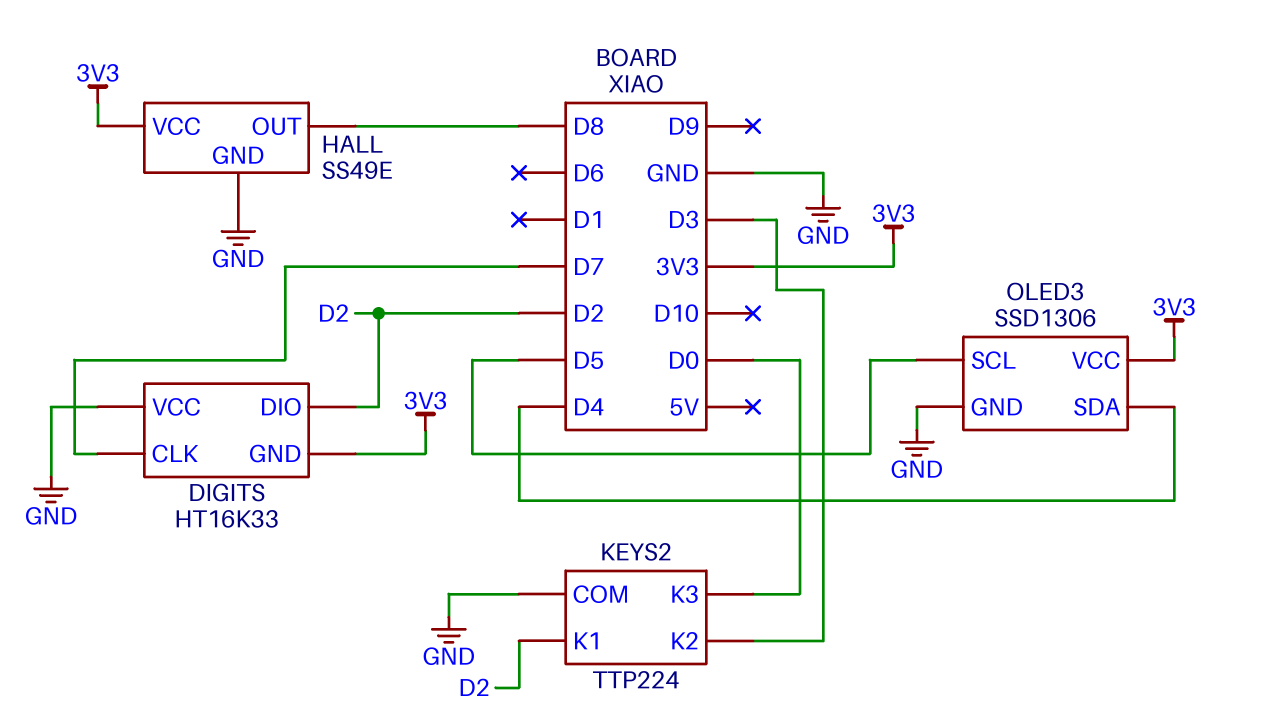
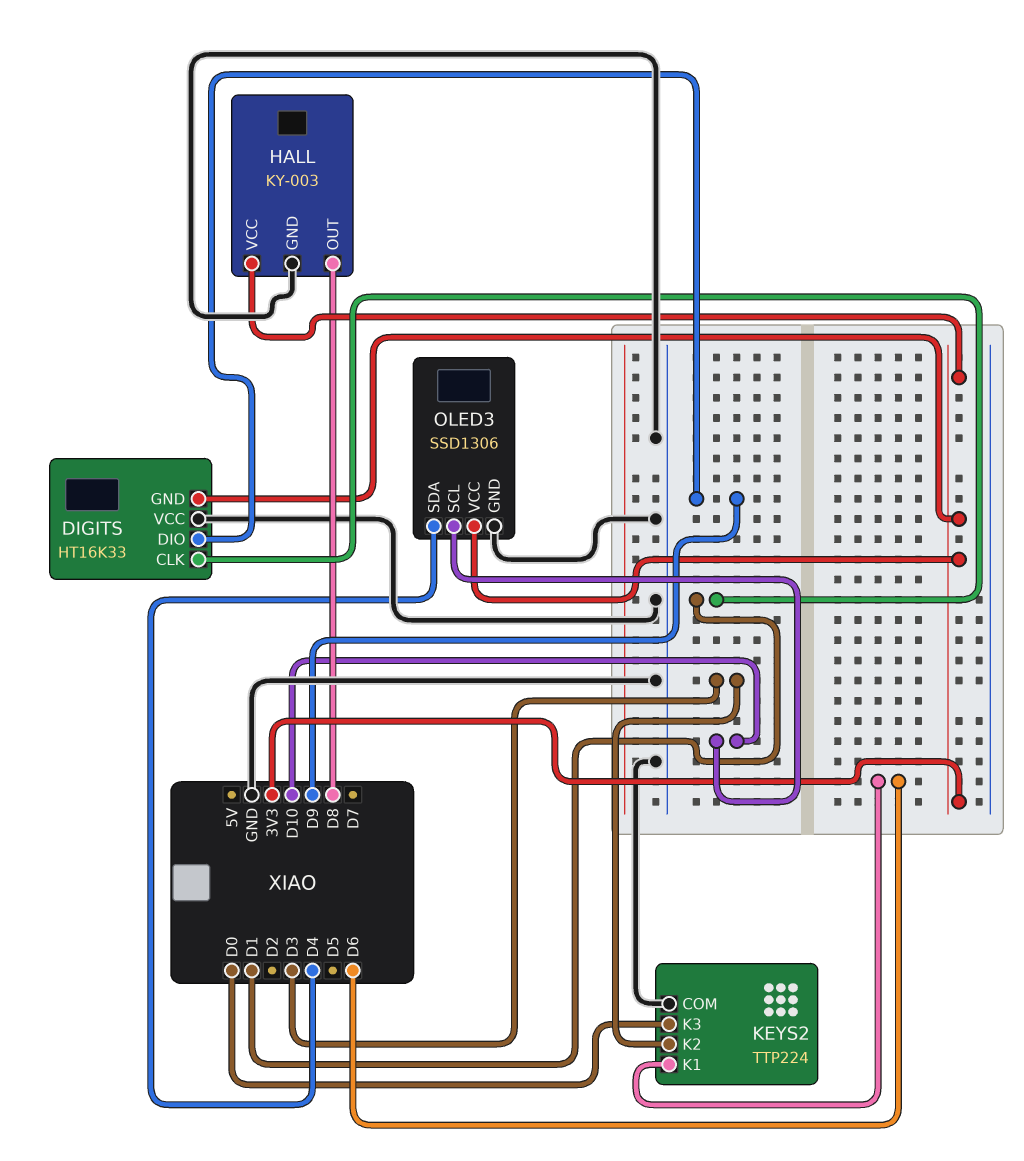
DIGITS pin CLK: D7 -> D1
DIGITS pin DIO: D2 -> D9
HALL: SS49E -> KY-003
KEYS2 pin K1: D2 -> D6
OLED3 pin SCL: D5 -> D10

